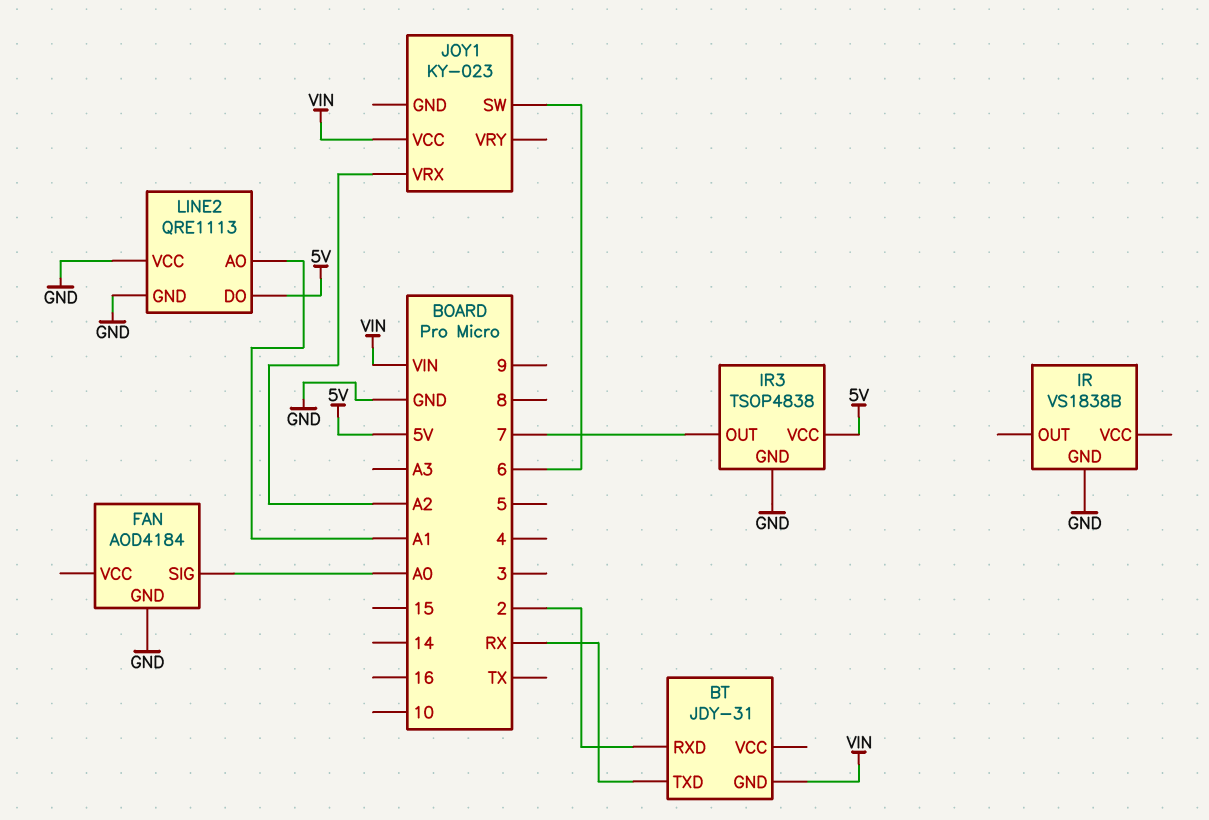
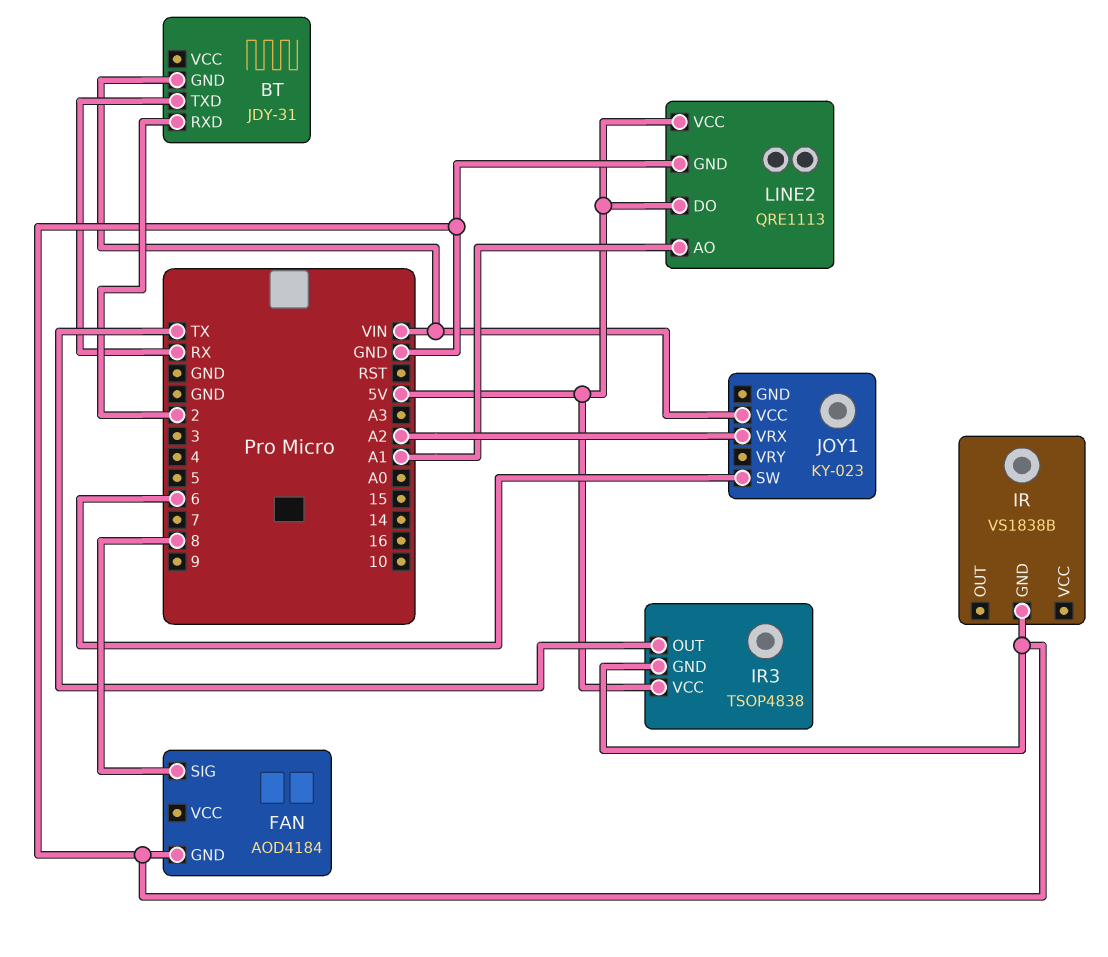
FAN pin SIG: A0 -> 8
IR3 pin OUT: 7 -> TX
LINE2 pin VCC: GND -> 5V

